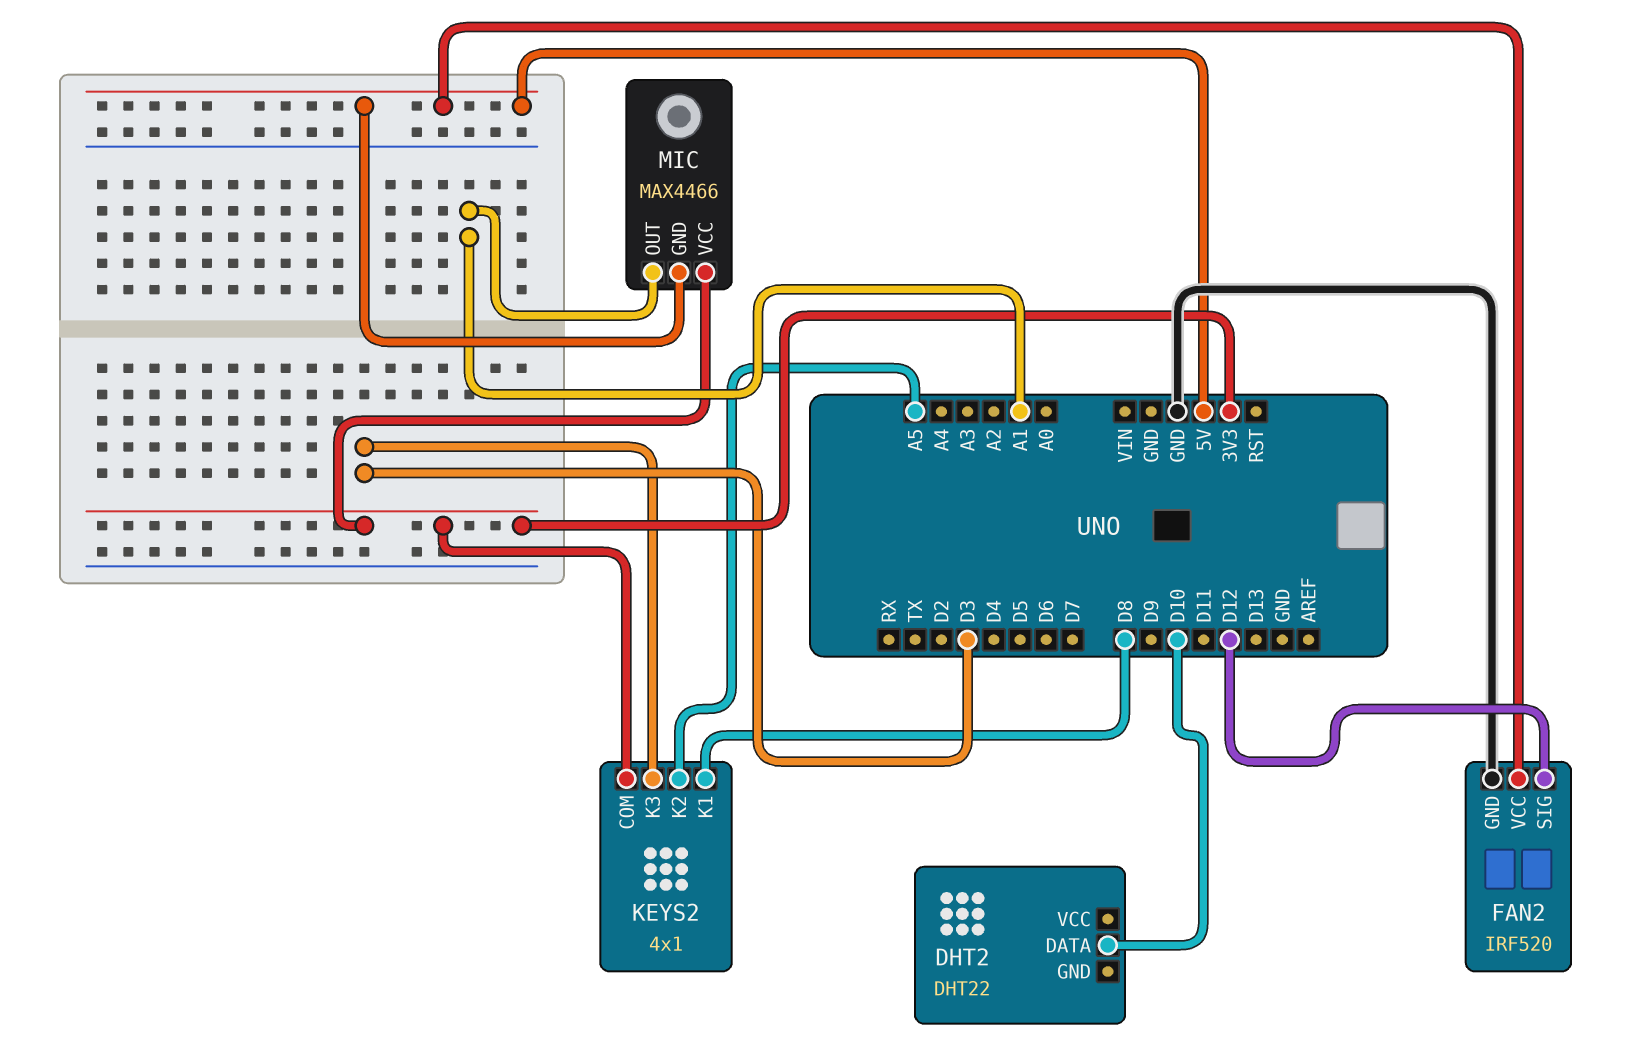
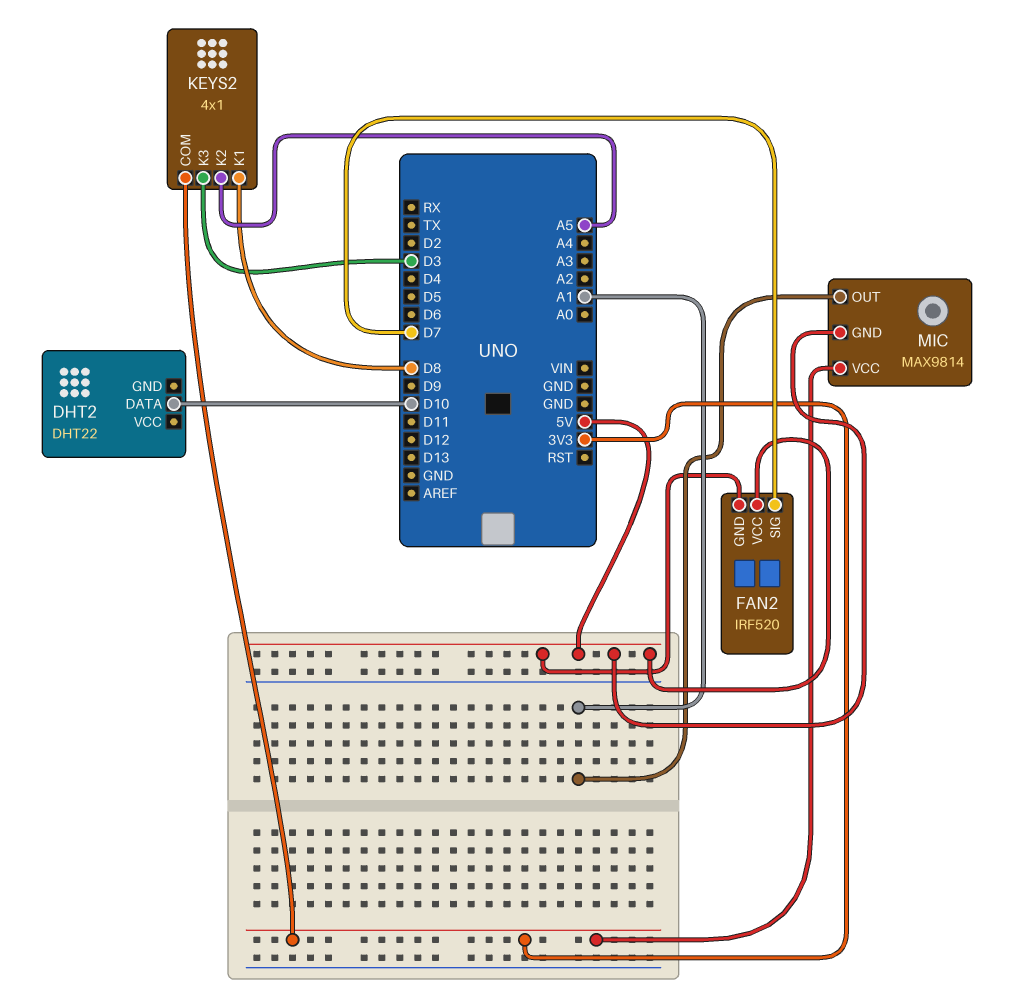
FAN2 pin GND: GND -> 5V
FAN2 pin SIG: D12 -> D7
MIC: MAX4466 -> MAX9814

